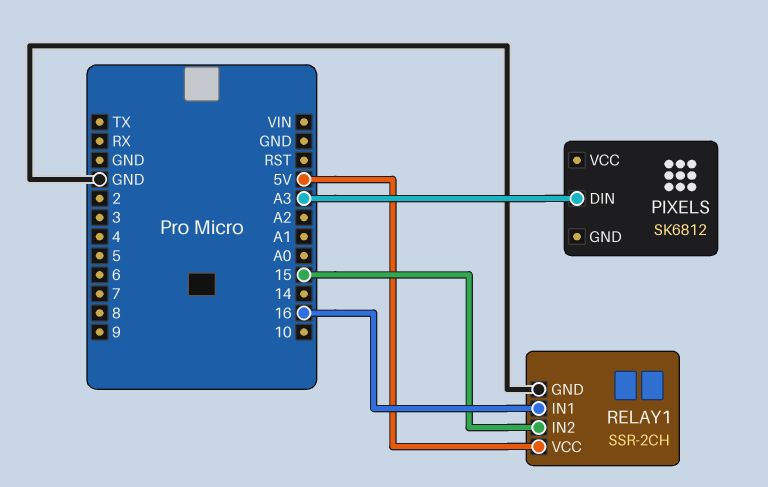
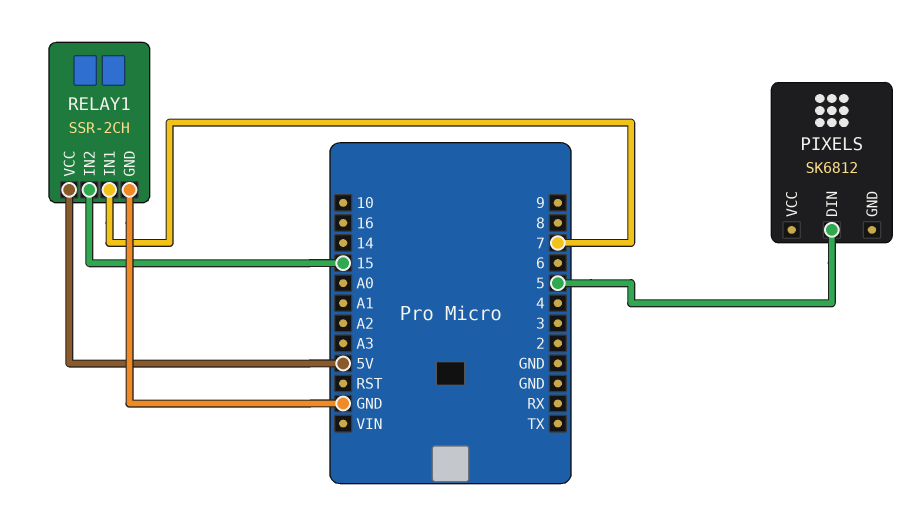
PIXELS pin DIN: A3 -> 5
RELAY1 pin IN1: 16 -> 7

